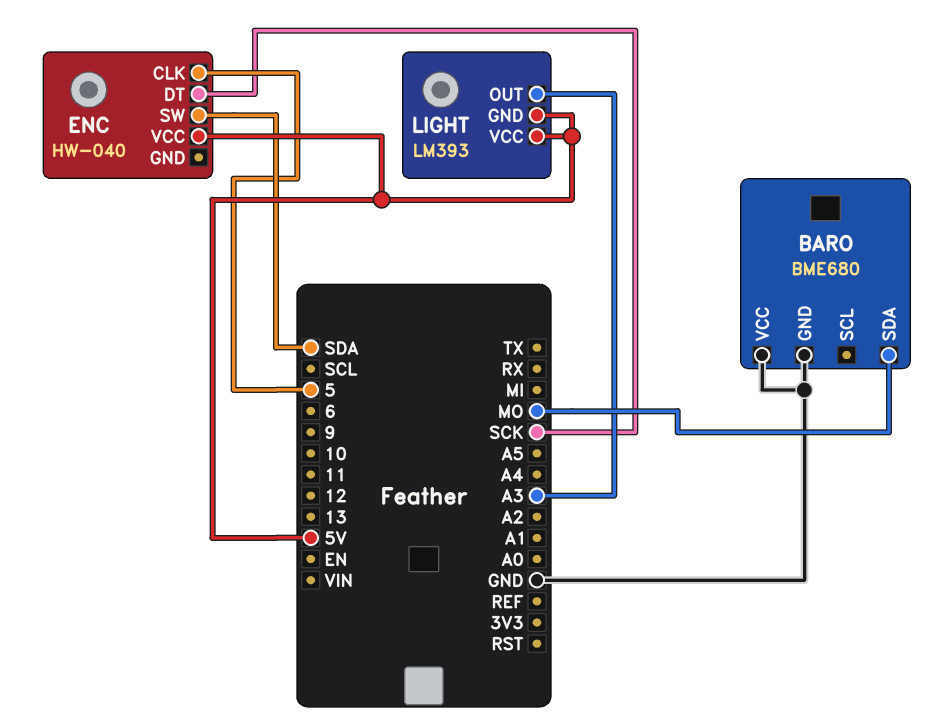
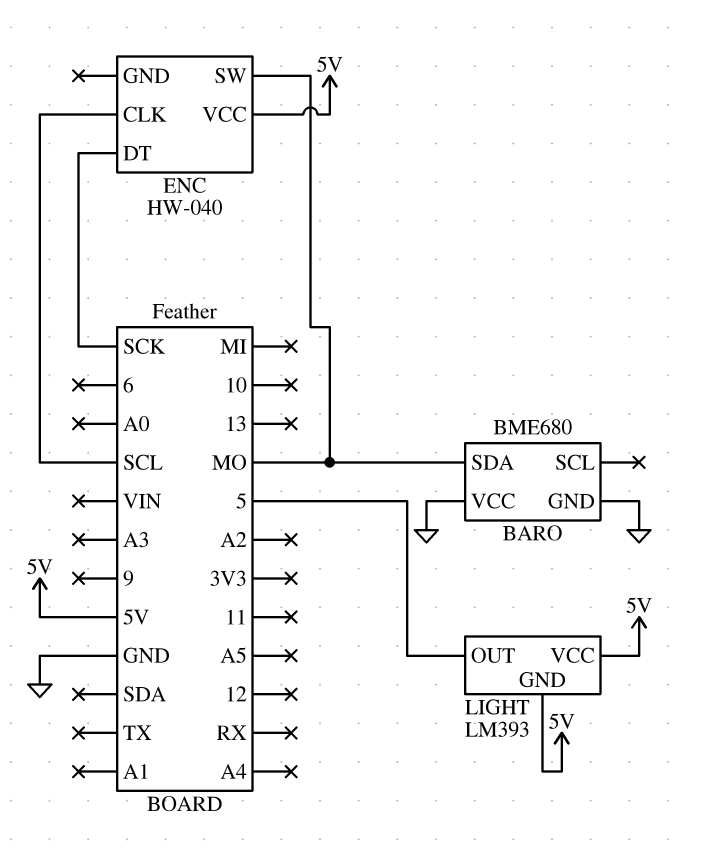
ENC pin CLK: 5 -> SCL
ENC pin SW: SDA -> MO
LIGHT pin OUT: A3 -> 5

